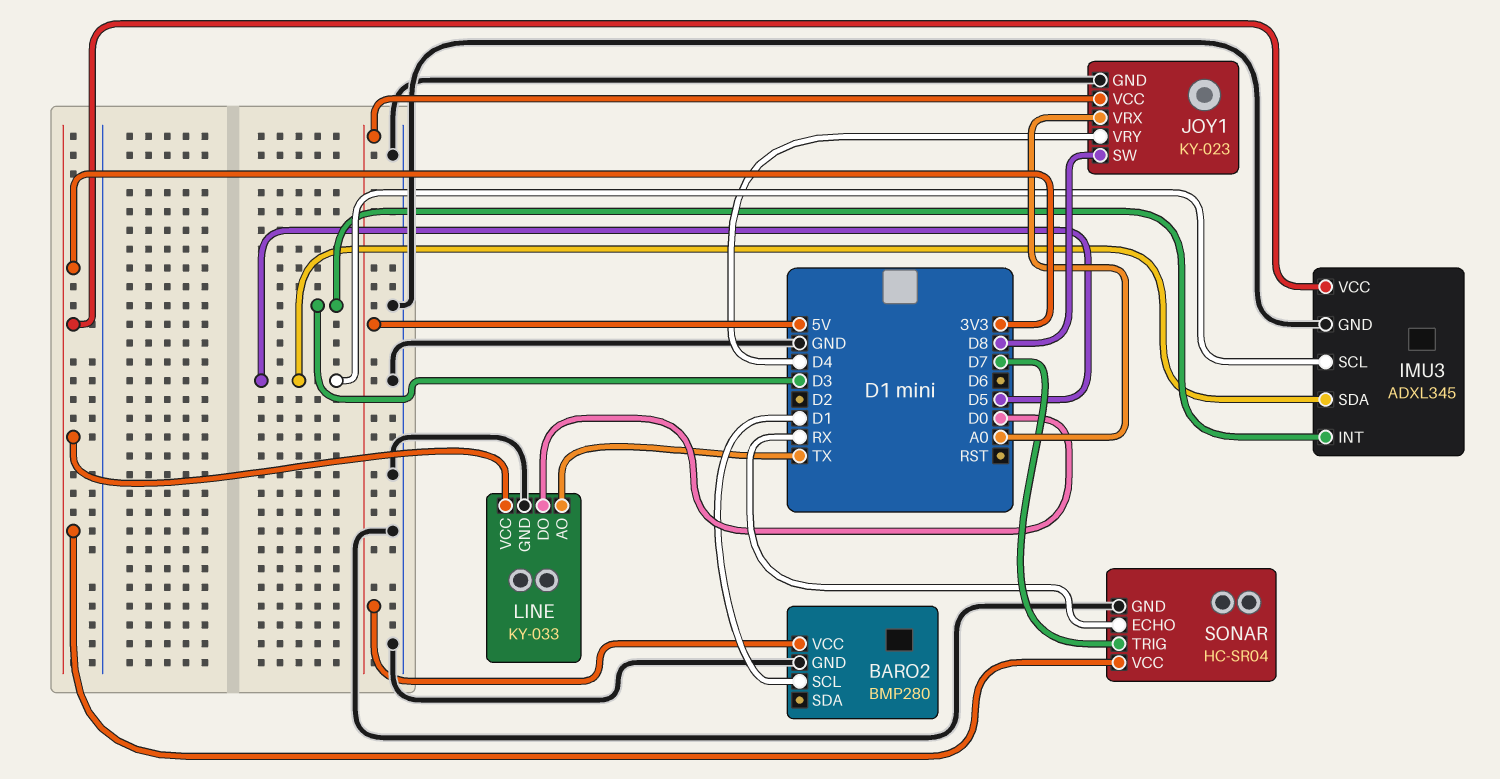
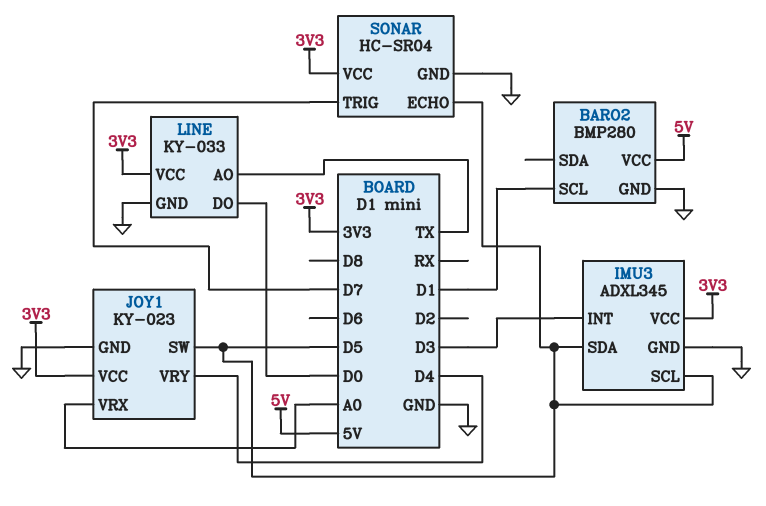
JOY1 pin SW: D8 -> D5
JOY1 pin VCC: 5V -> 3V3
SONAR pin ECHO: RX -> D5

